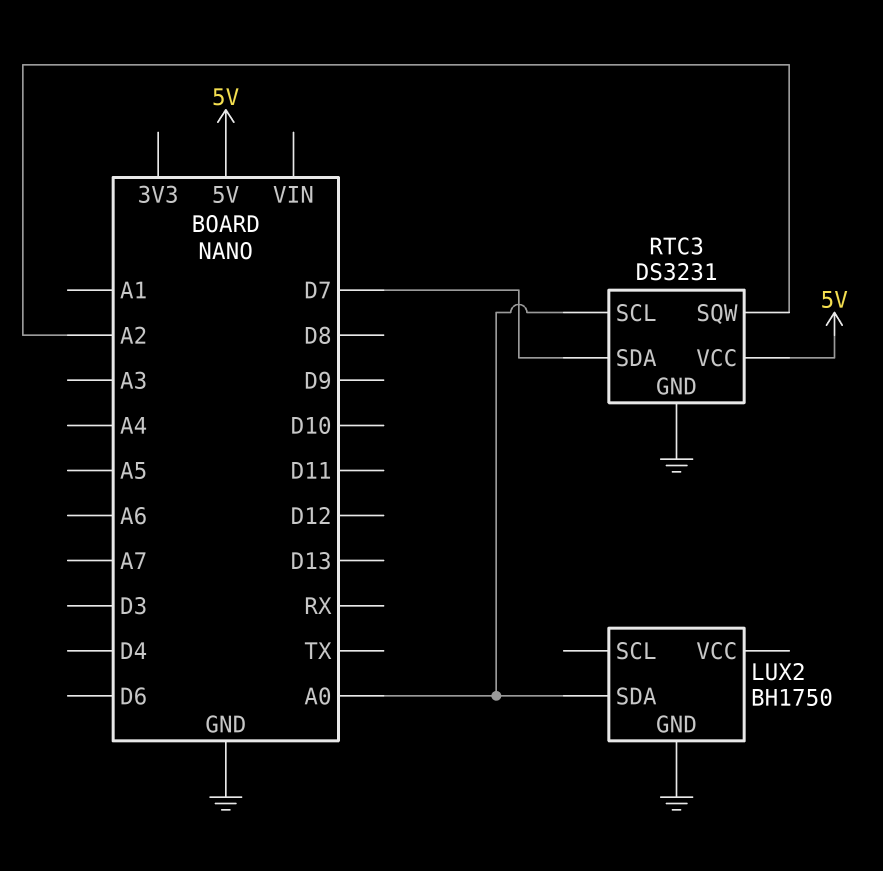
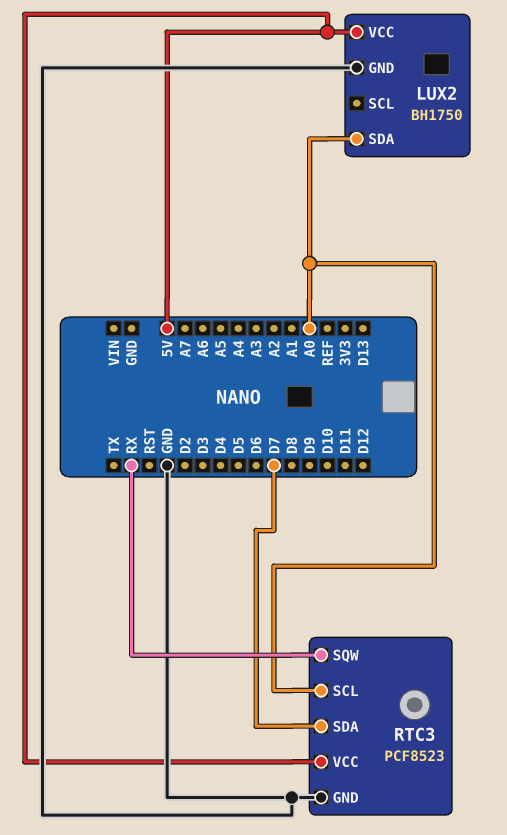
LUX2 pin VCC: none -> 5V
RTC3: DS3231 -> PCF8523
RTC3 pin SQW: A2 -> RX

